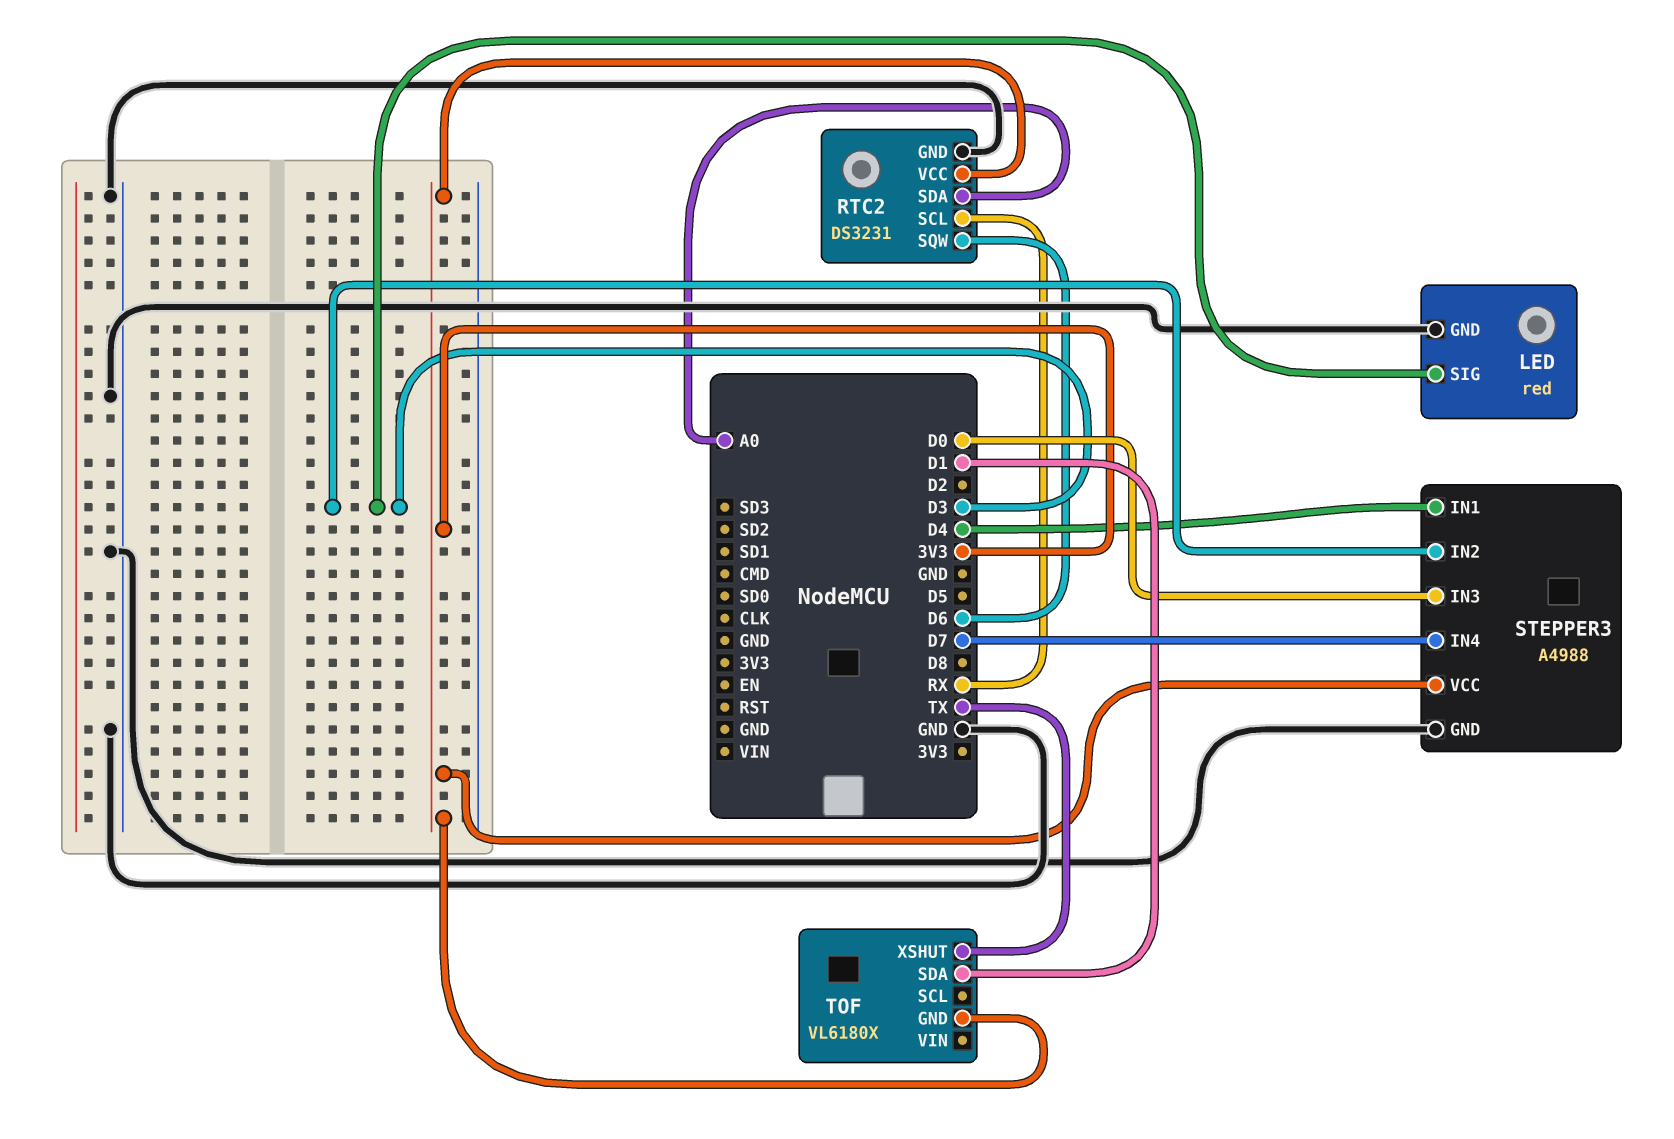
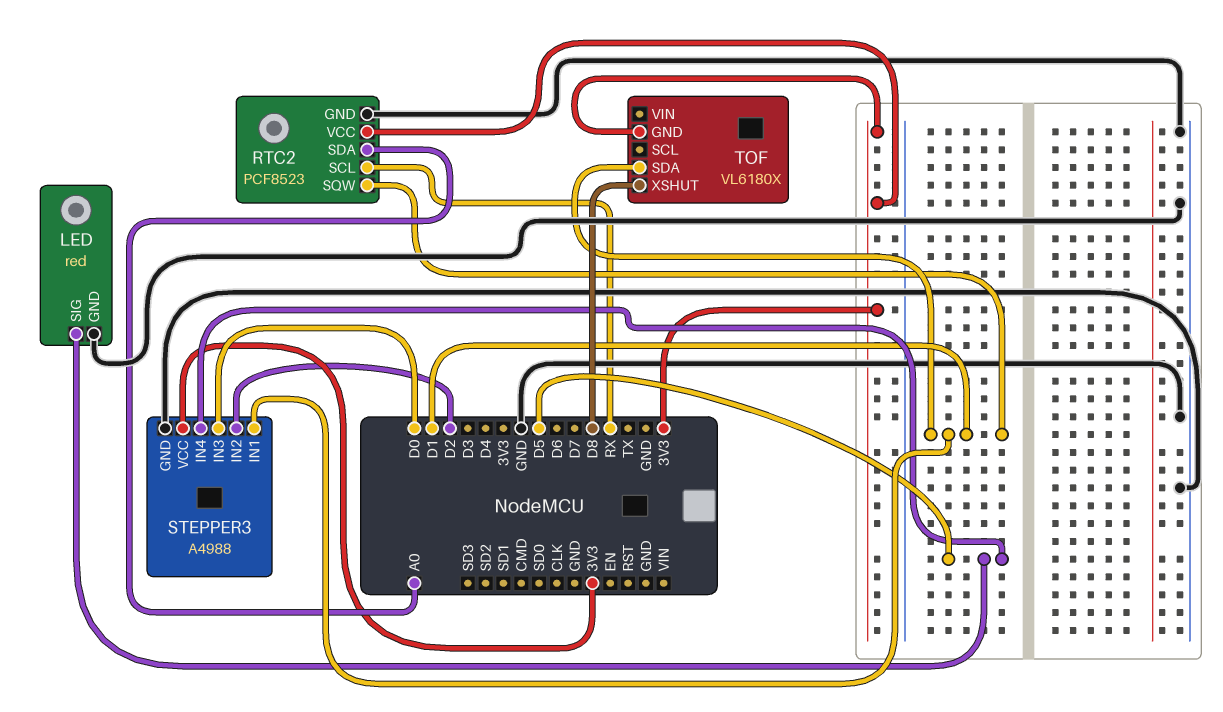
LED pin SIG: D3 -> D5
RTC2: DS3231 -> PCF8523
RTC2 pin SQW: D6 -> D1
STEPPER3 pin IN1: D4 -> D1
STEPPER3 pin IN2: D3 -> D2
STEPPER3 pin IN4: D7 -> D5
TOF pin XSHUT: TX -> D8

